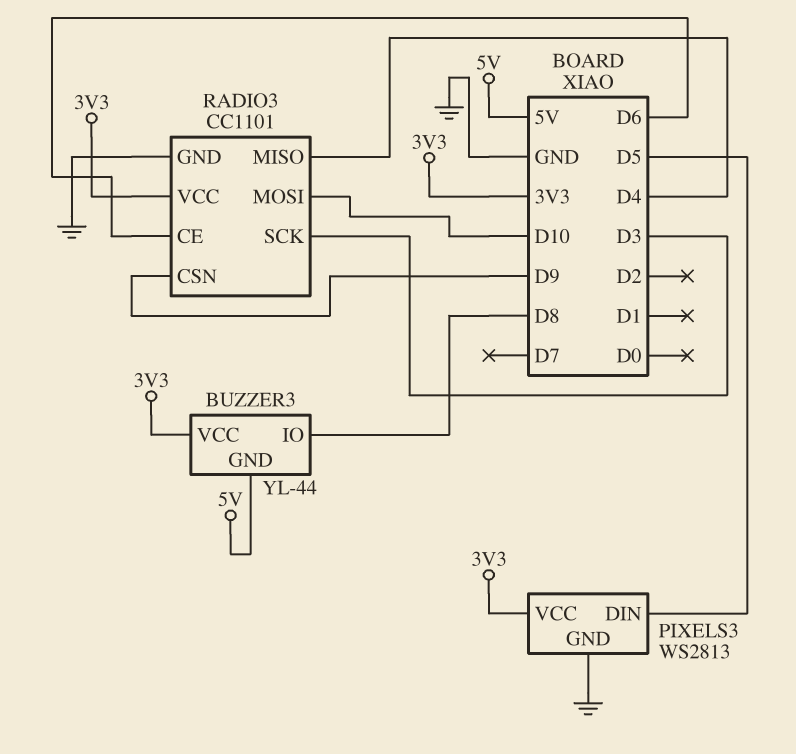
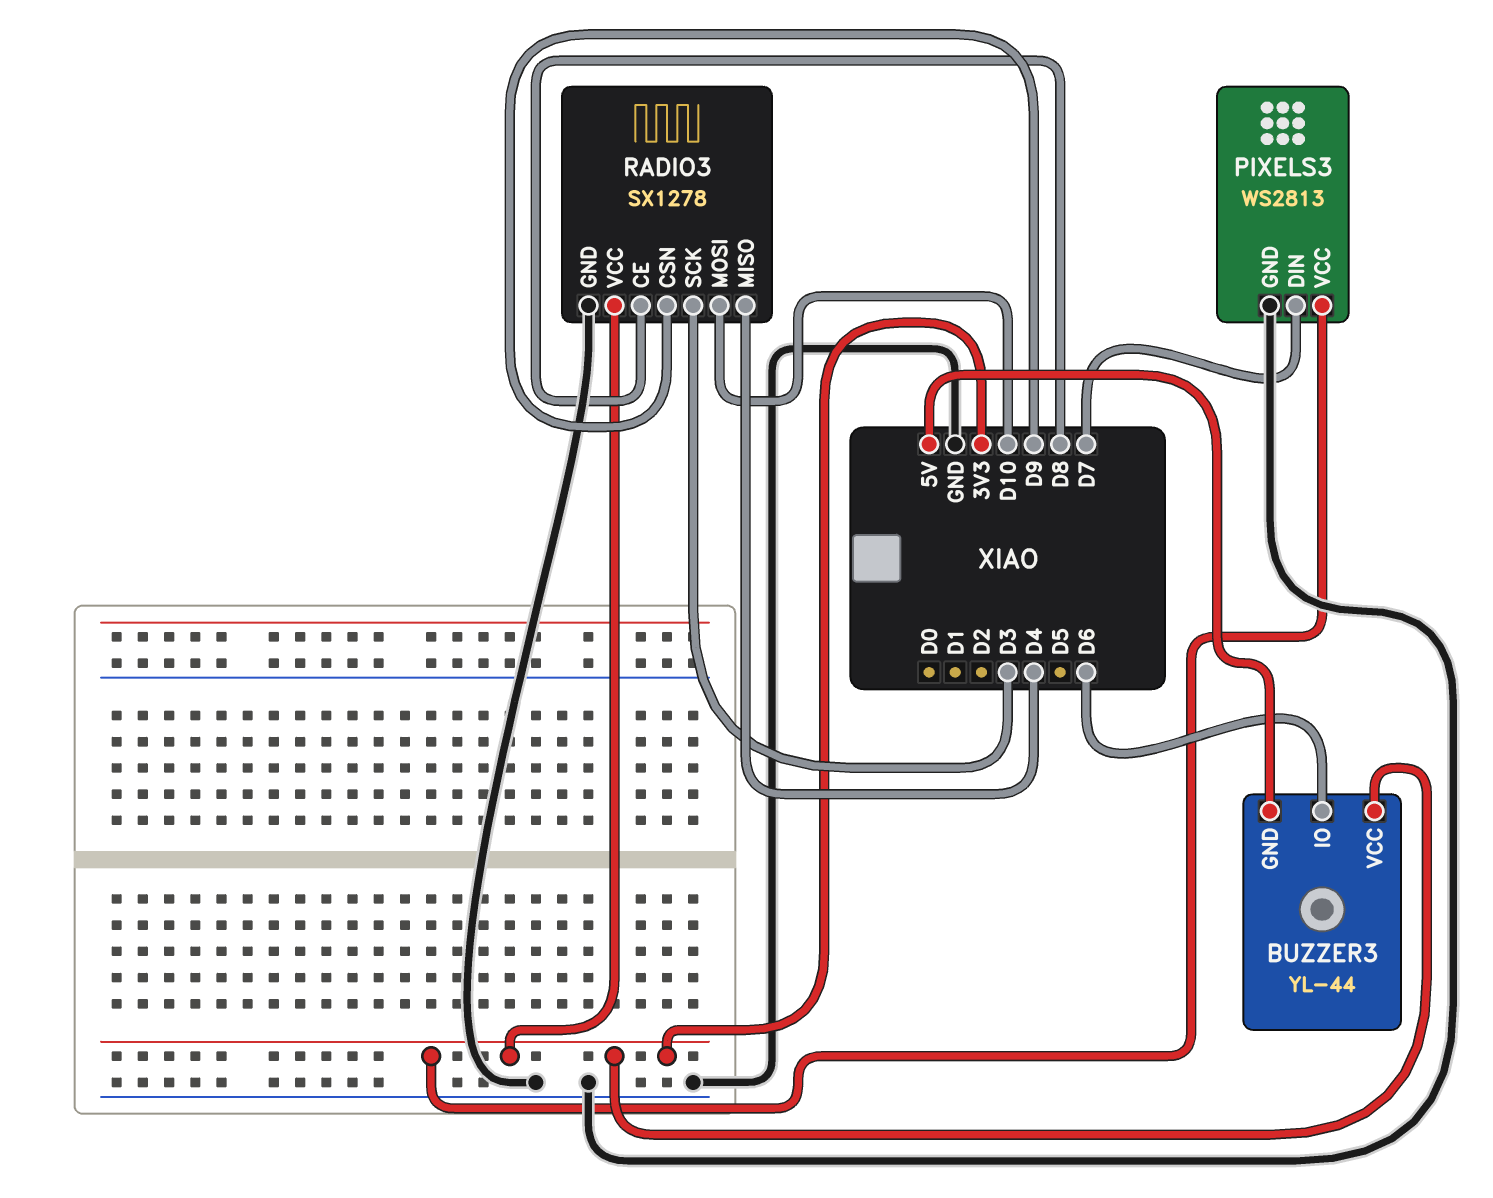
BUZZER3 pin IO: D8 -> D6
PIXELS3 pin DIN: D5 -> D7
RADIO3: CC1101 -> SX1278
RADIO3 pin CE: D6 -> D8

